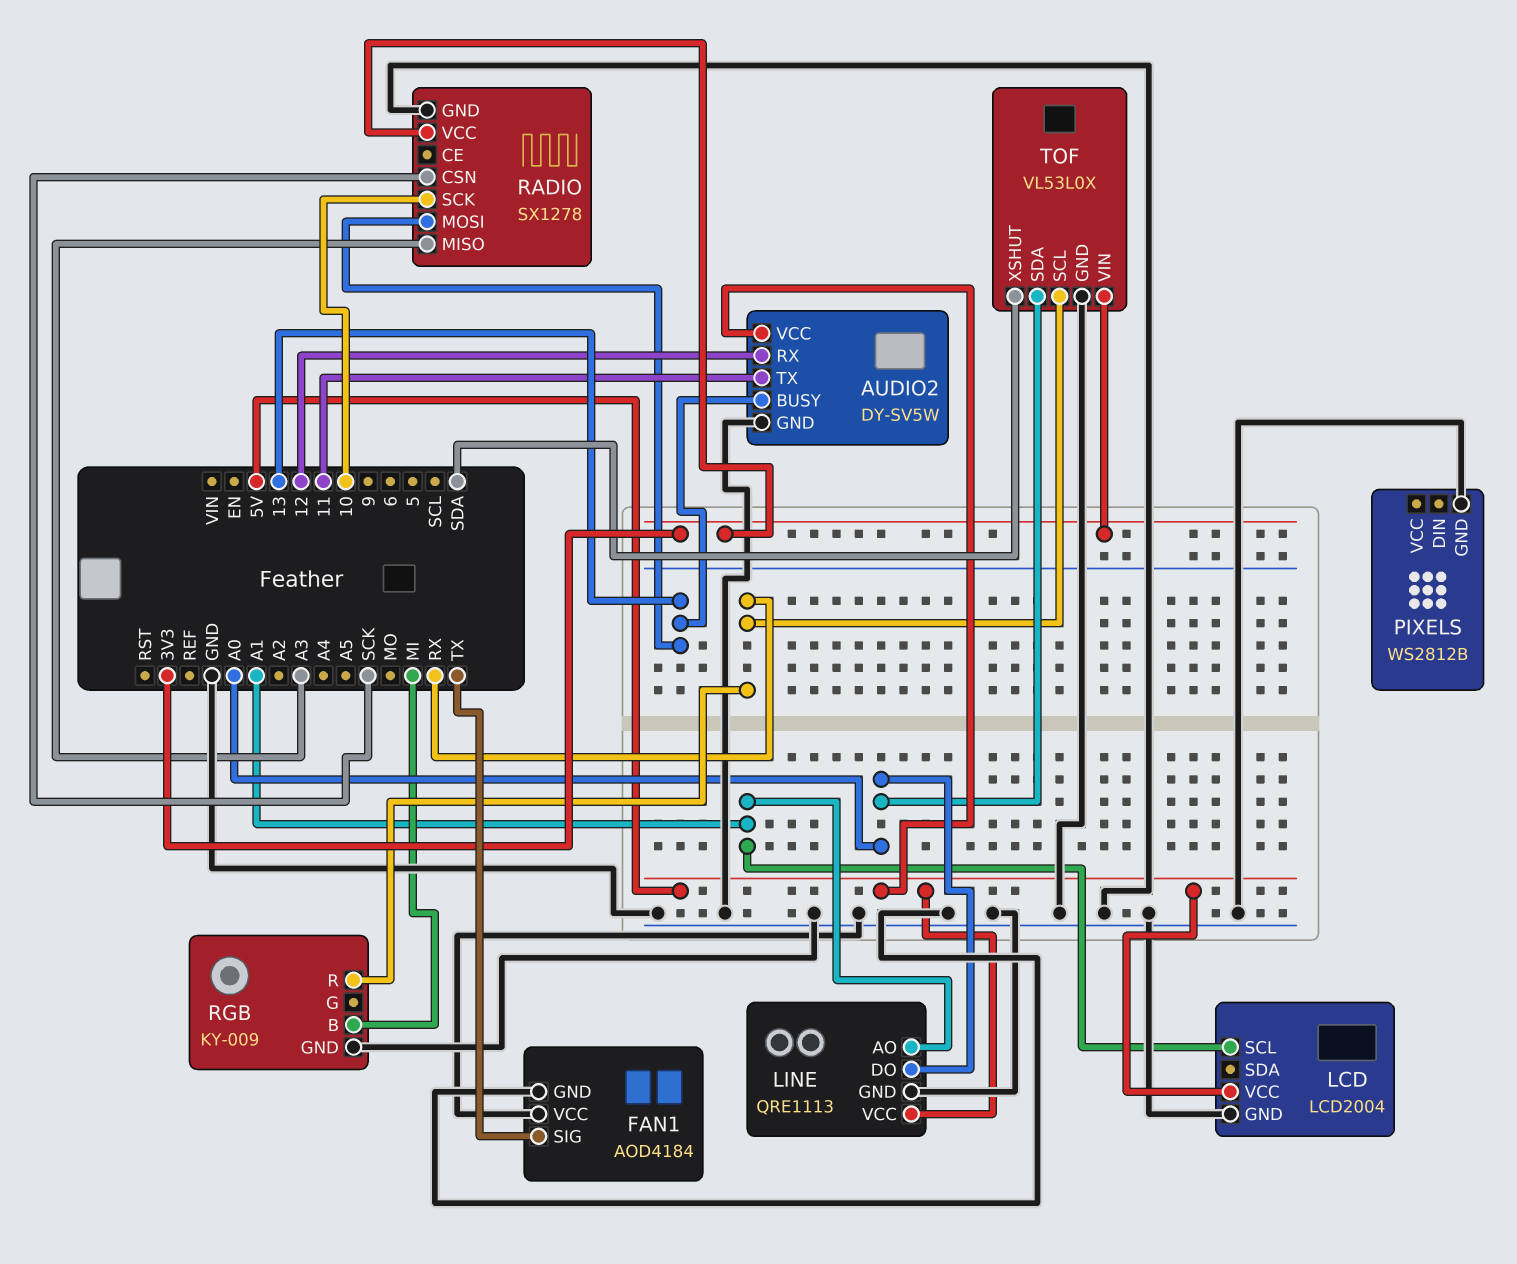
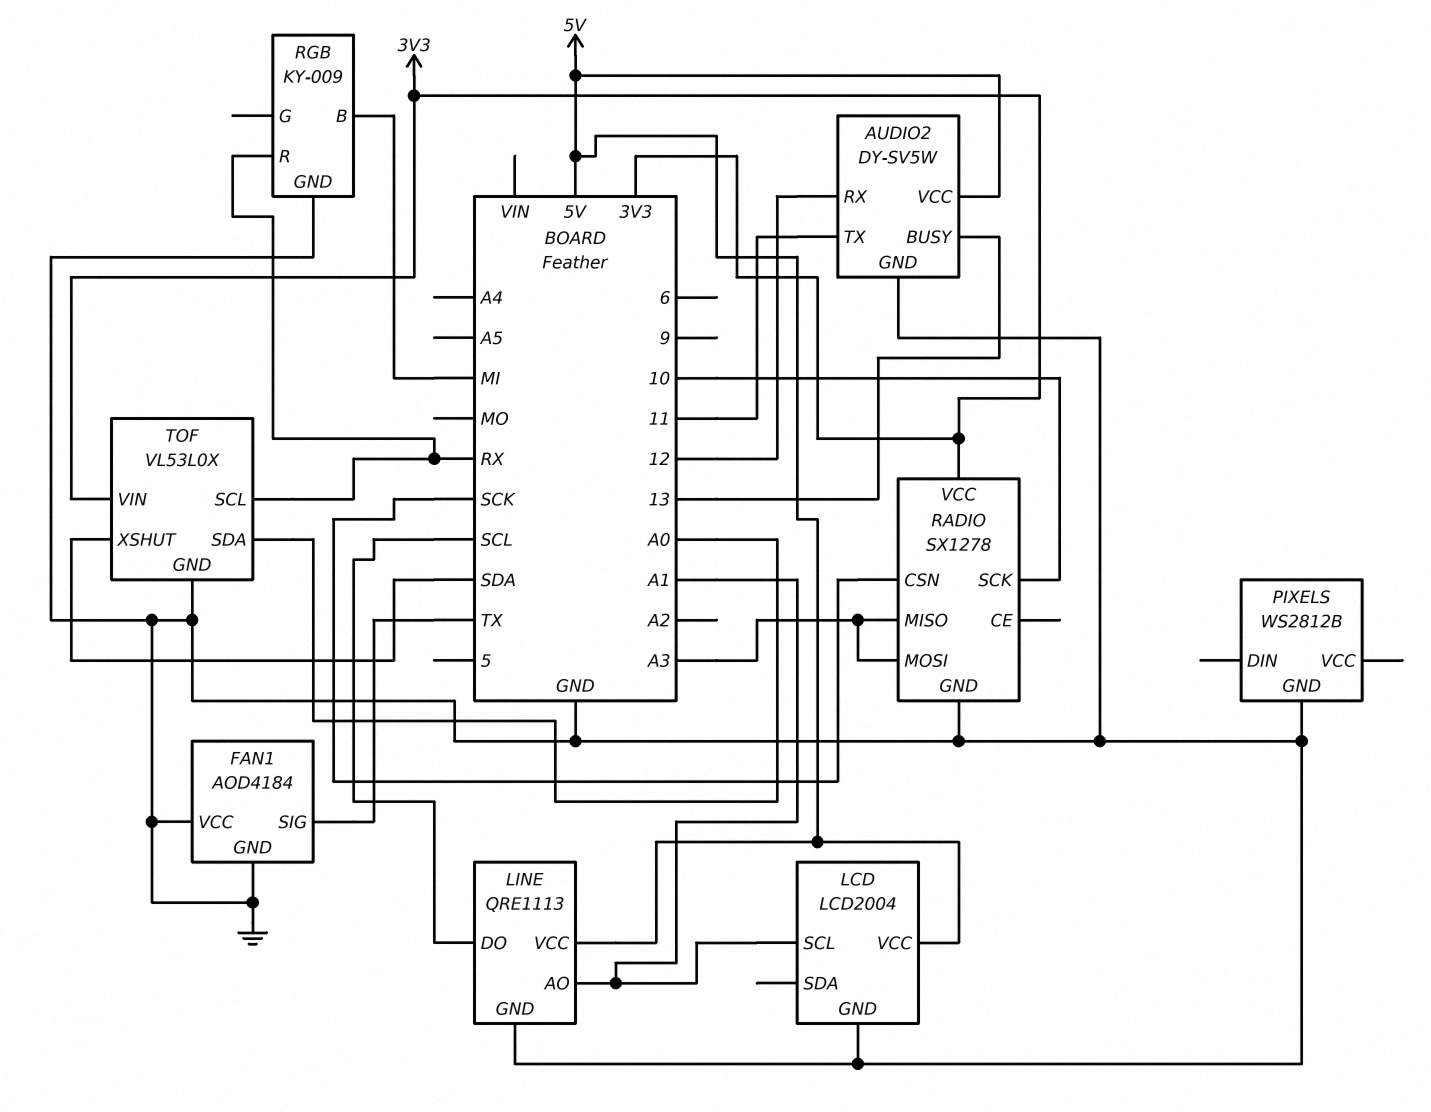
LINE pin DO: A0 -> SCL
RADIO pin MOSI: 13 -> A3

